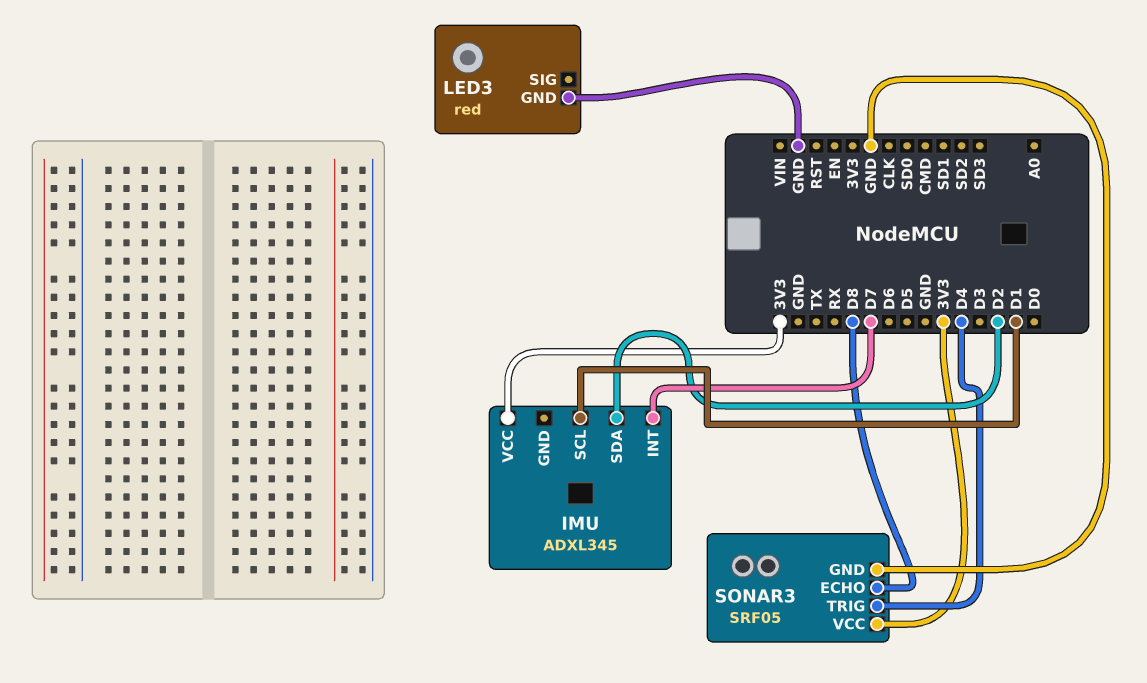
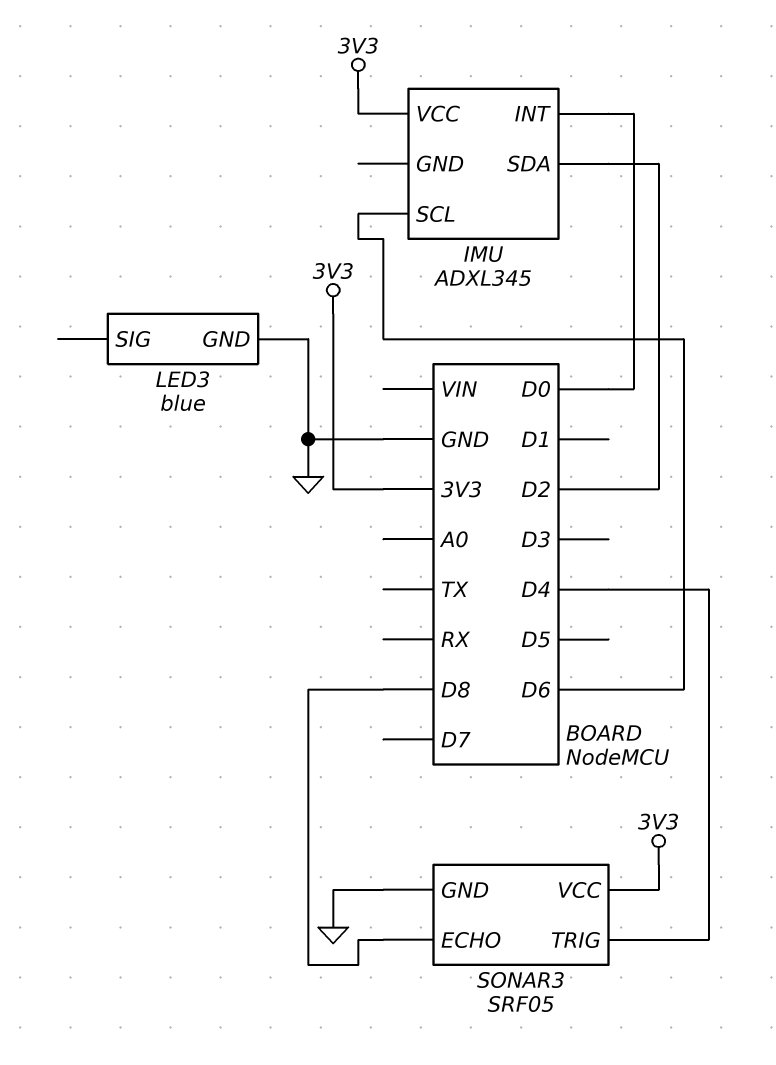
IMU pin INT: D7 -> D0
IMU pin SCL: D1 -> D6
LED3: red -> blue

